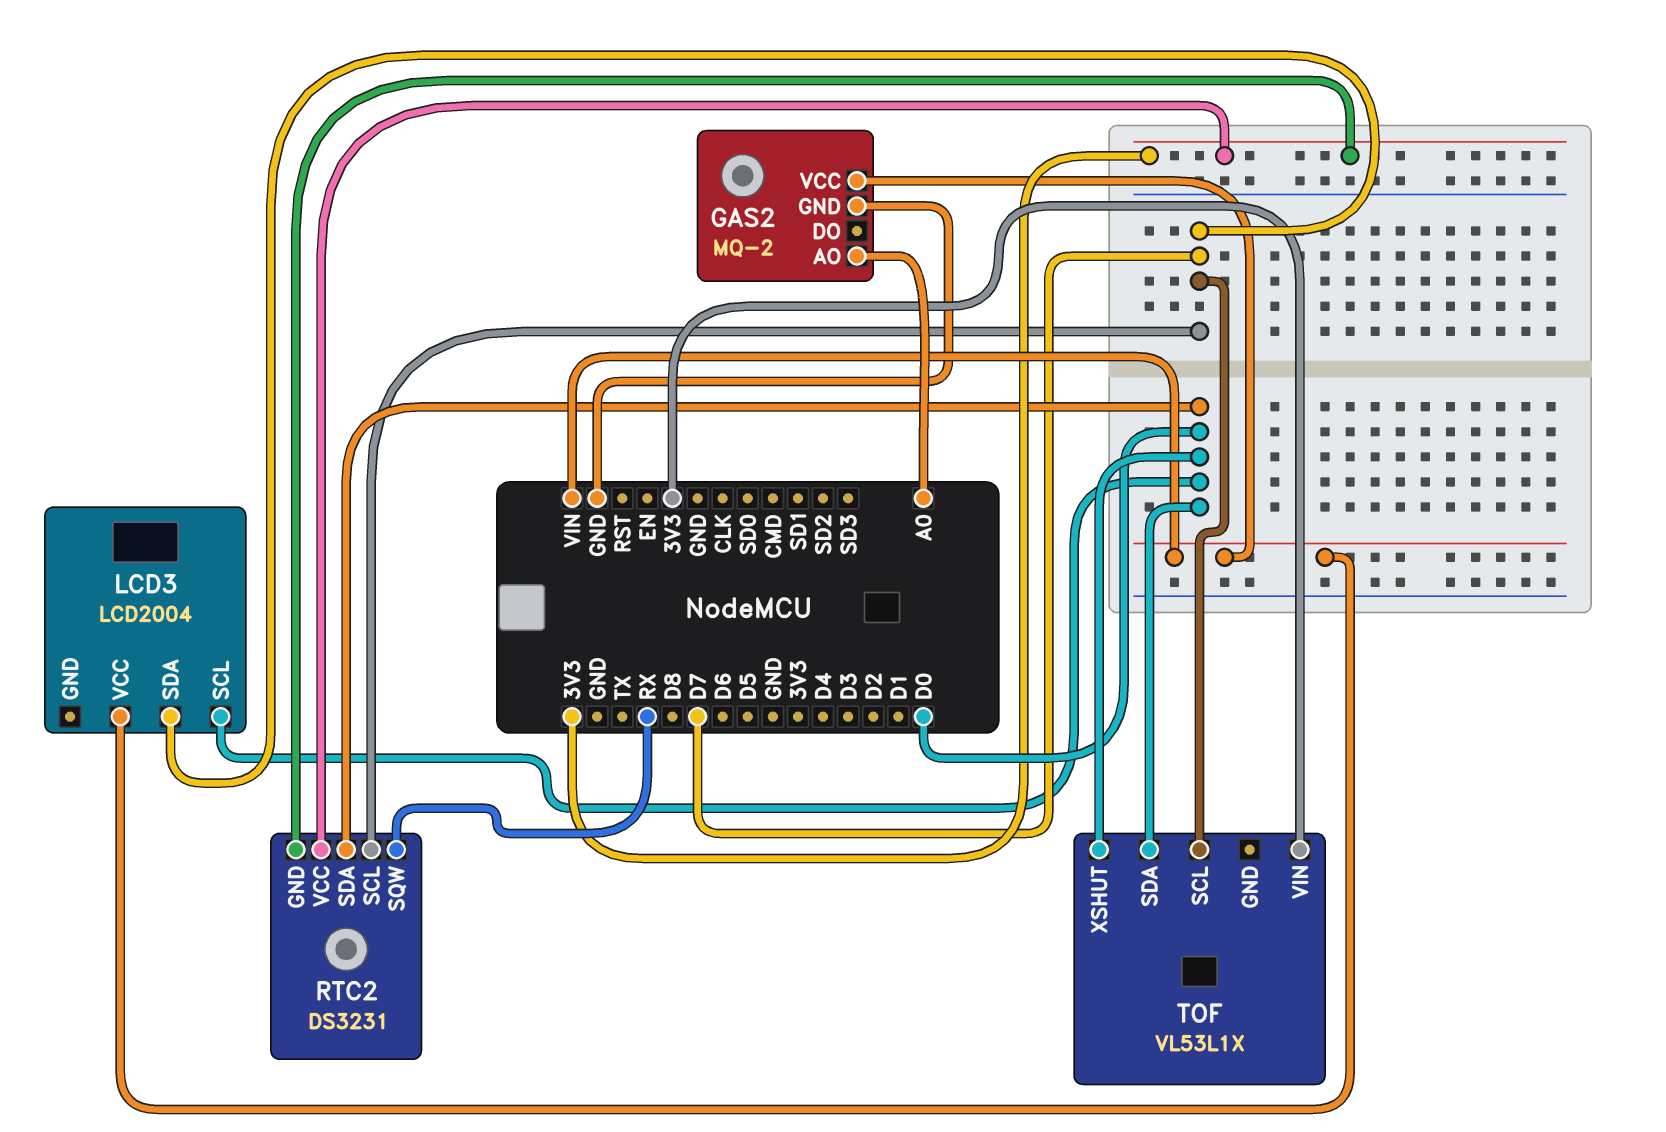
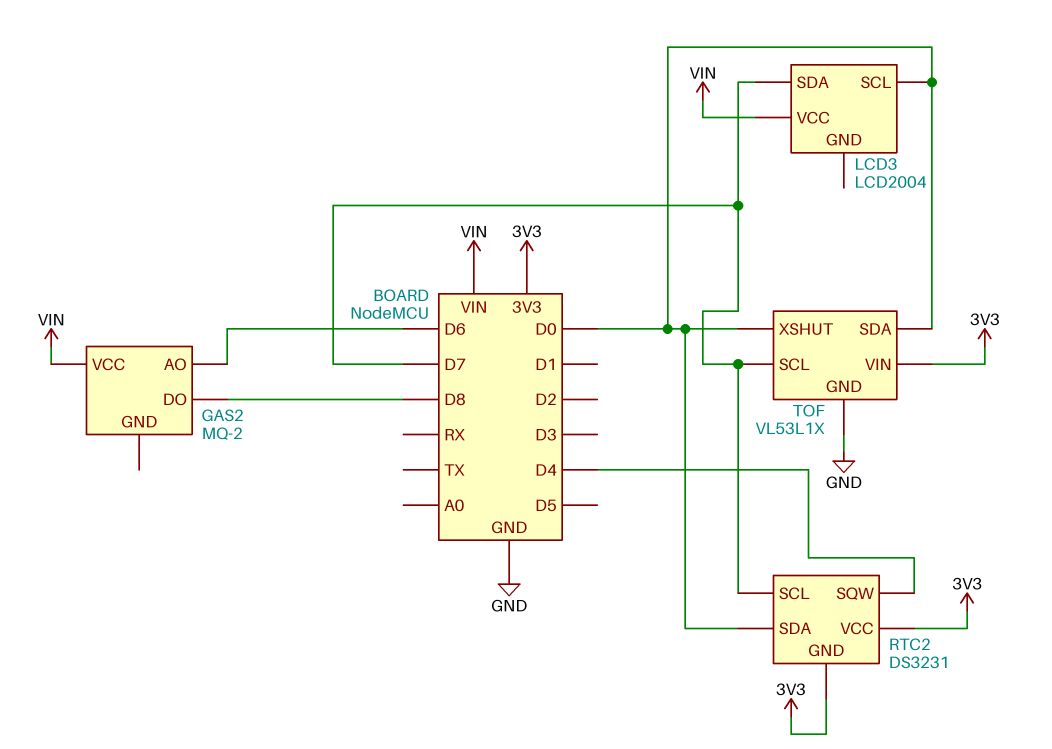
GAS2 pin AO: A0 -> D6
GAS2 pin DO: none -> D8
GAS2 pin GND: GND -> none
RTC2 pin SQW: RX -> D4
TOF pin GND: none -> GND

